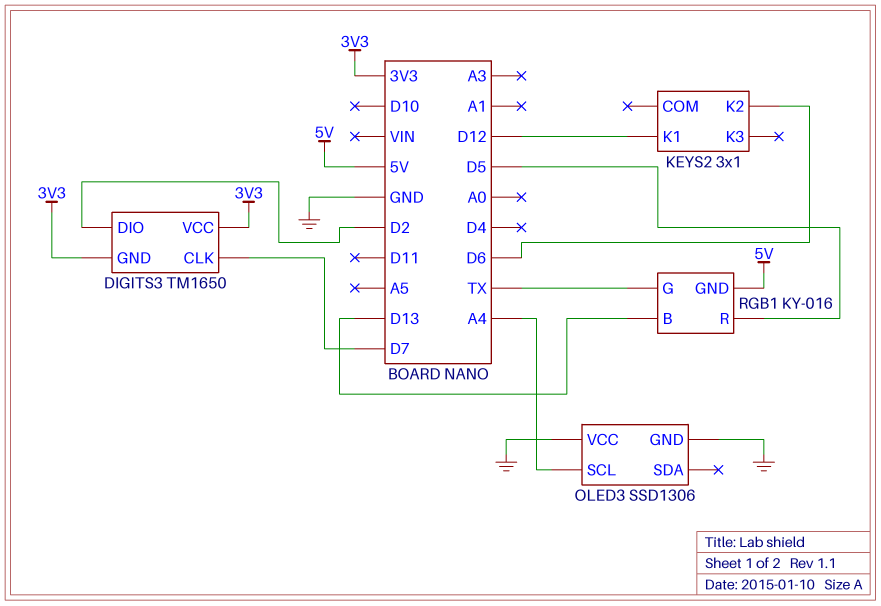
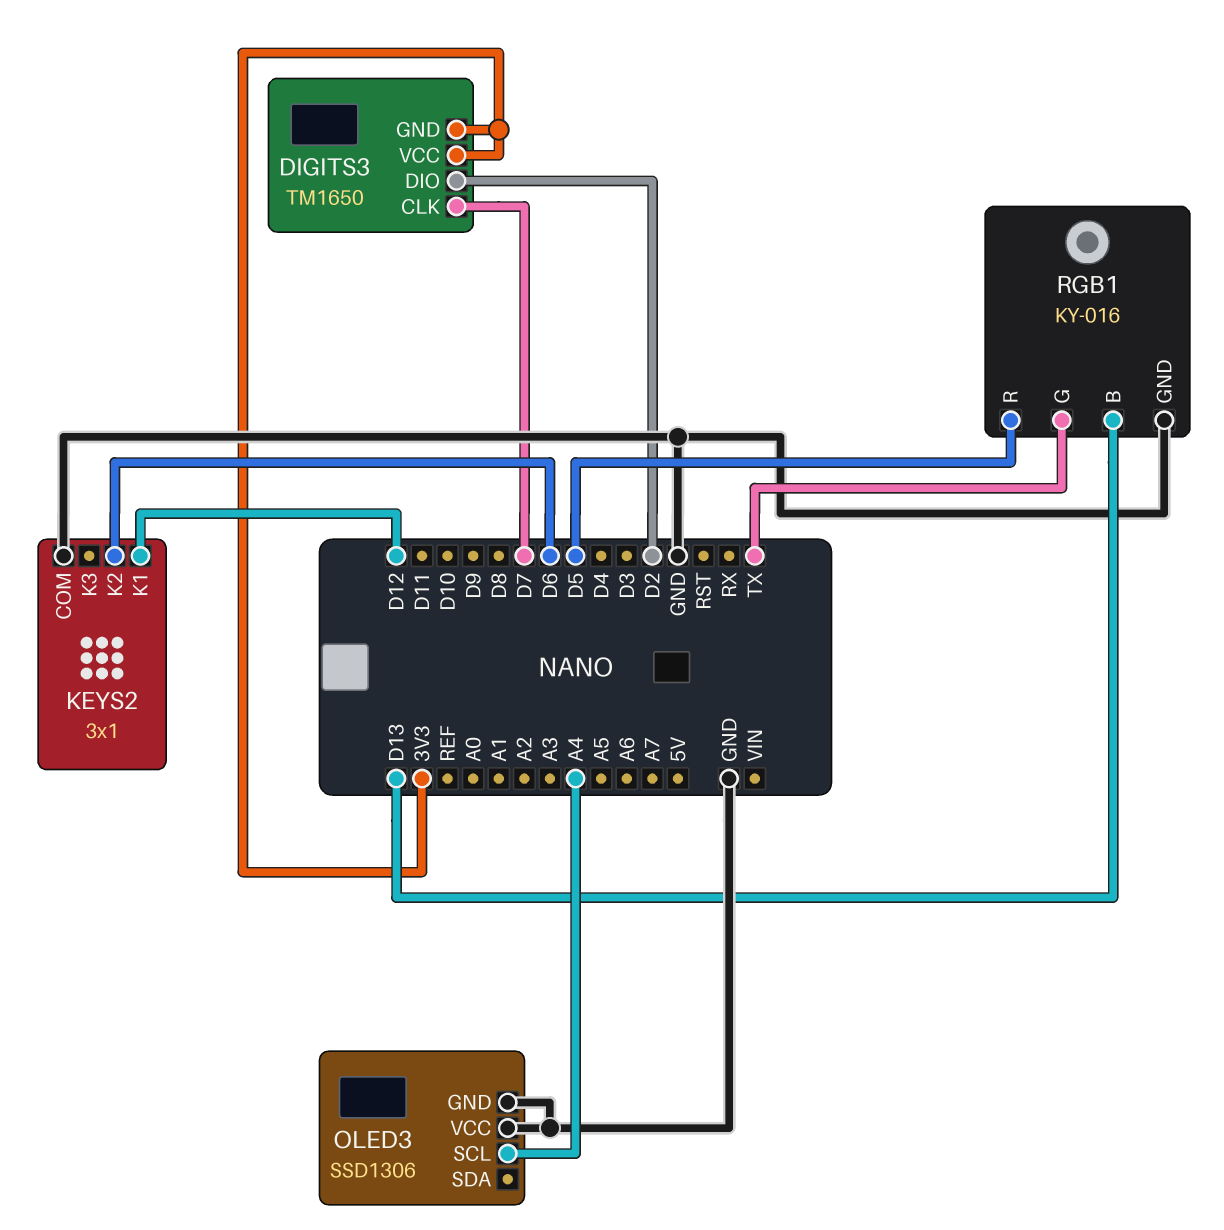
KEYS2 pin COM: none -> GND
RGB1 pin GND: 5V -> GND

